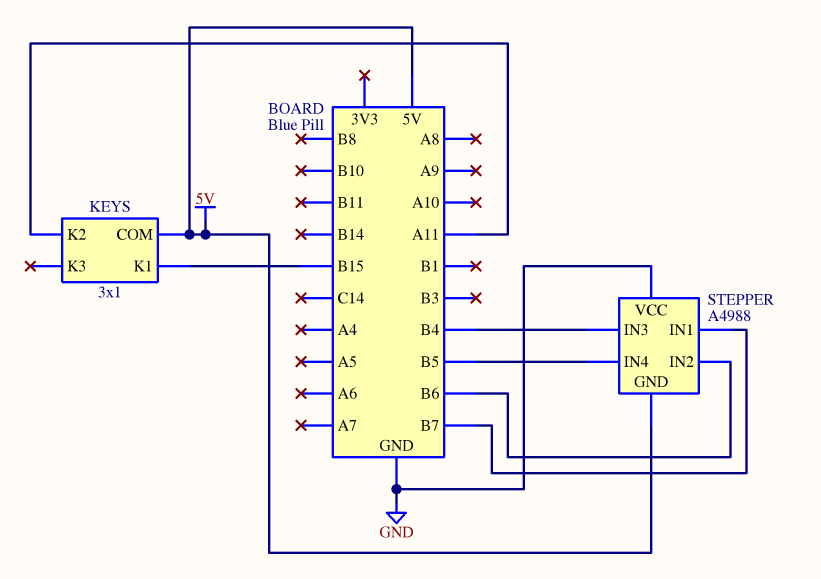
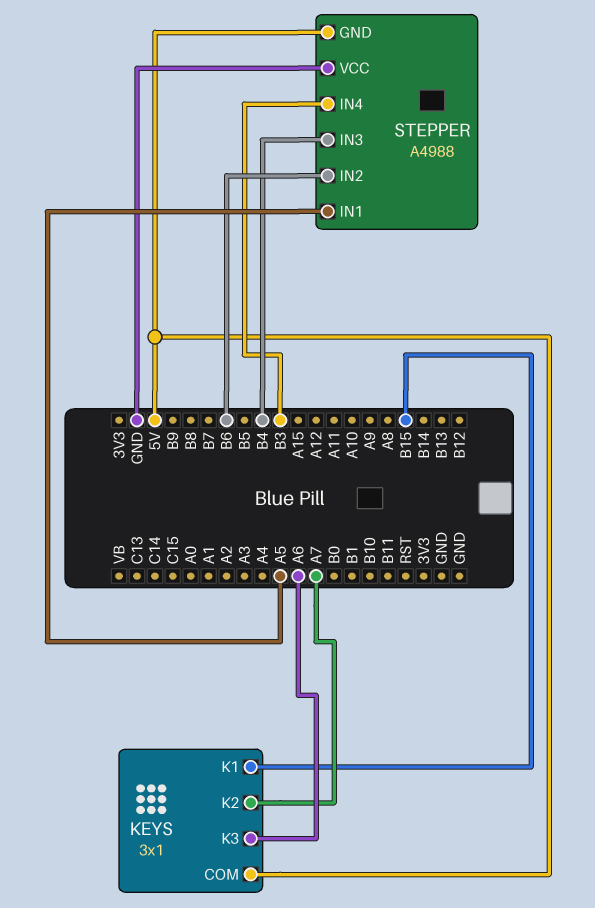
KEYS pin K2: A11 -> A7
KEYS pin K3: none -> A6
STEPPER pin IN1: B7 -> A5
STEPPER pin IN4: B5 -> B3

